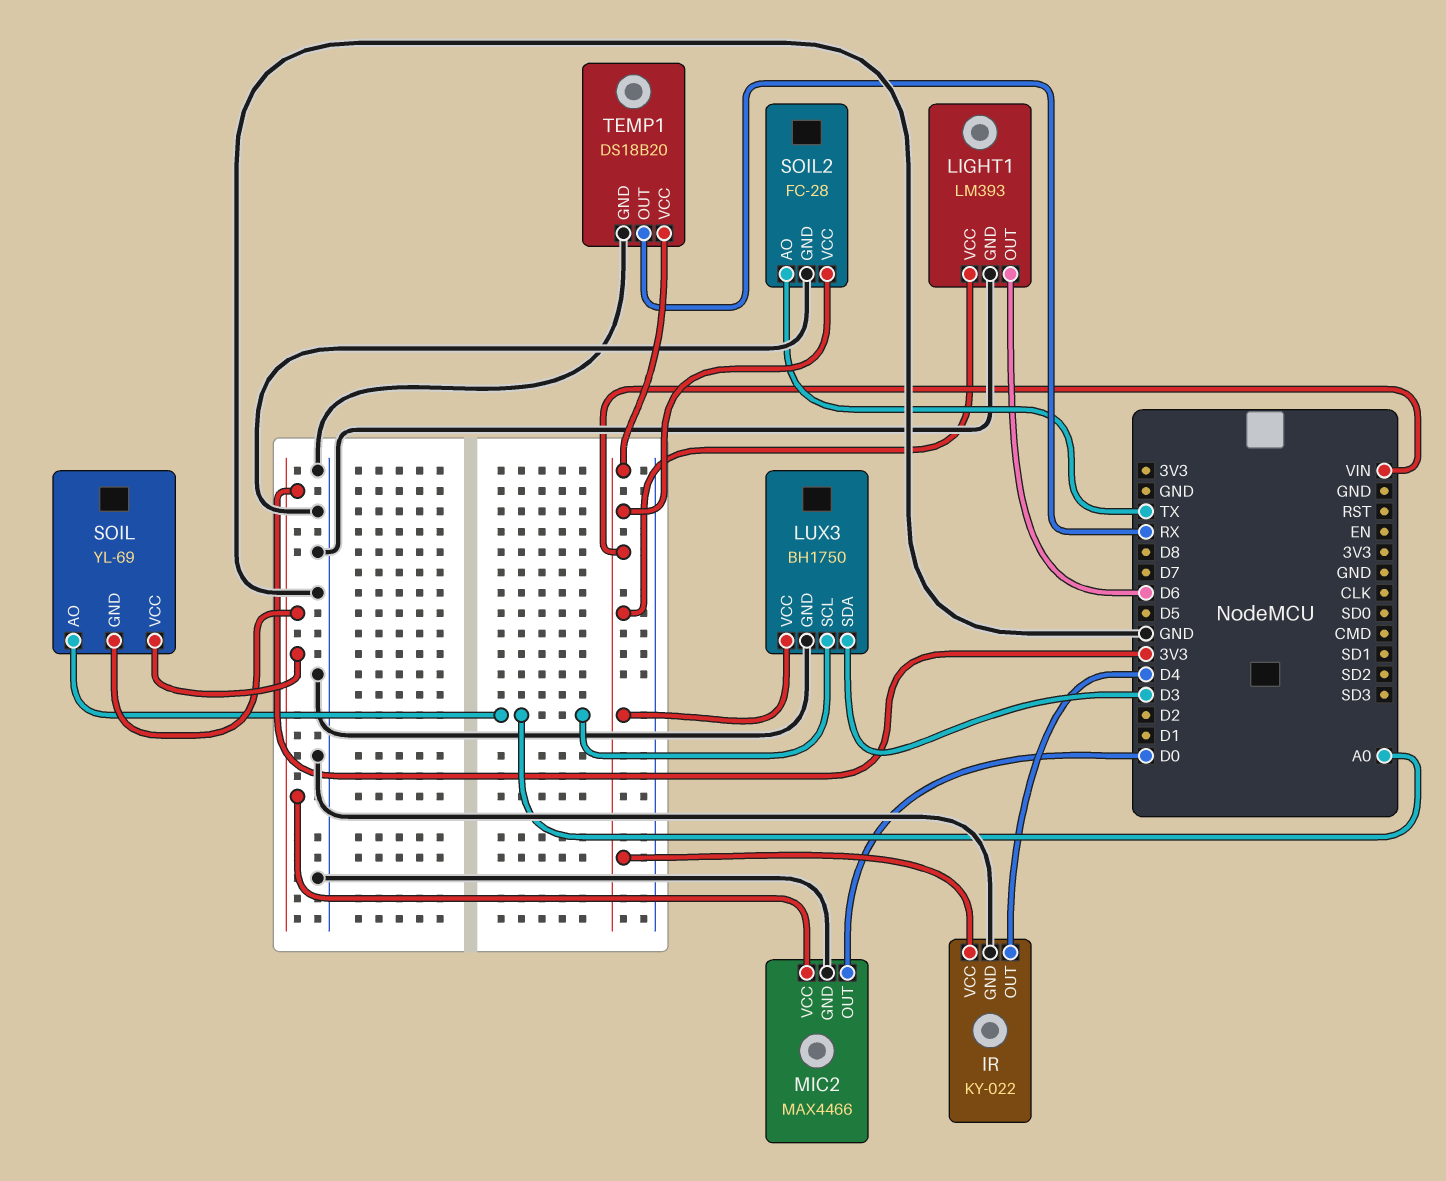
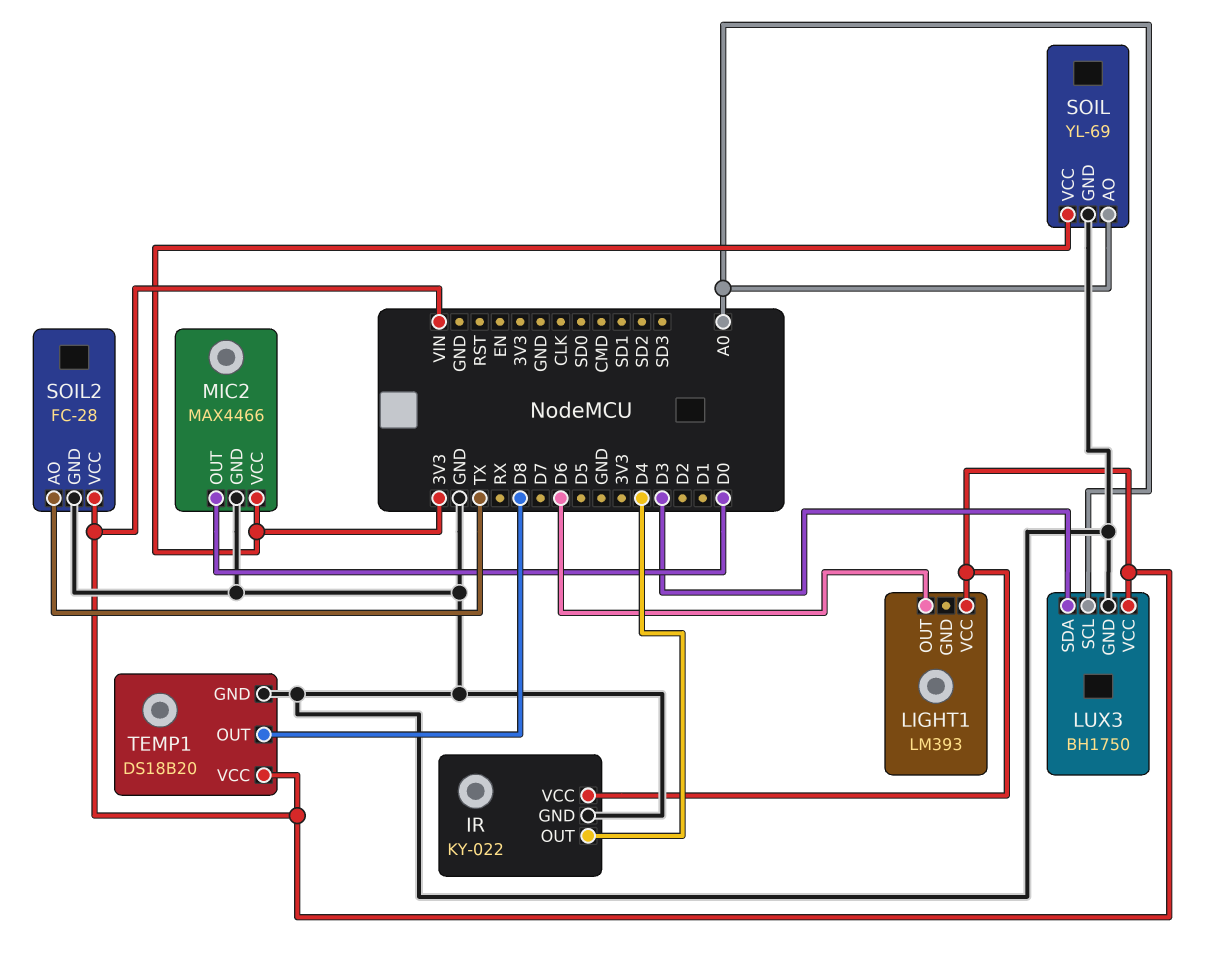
LIGHT1 pin GND: GND -> none
SOIL pin GND: 3V3 -> GND
TEMP1 pin OUT: RX -> D8

